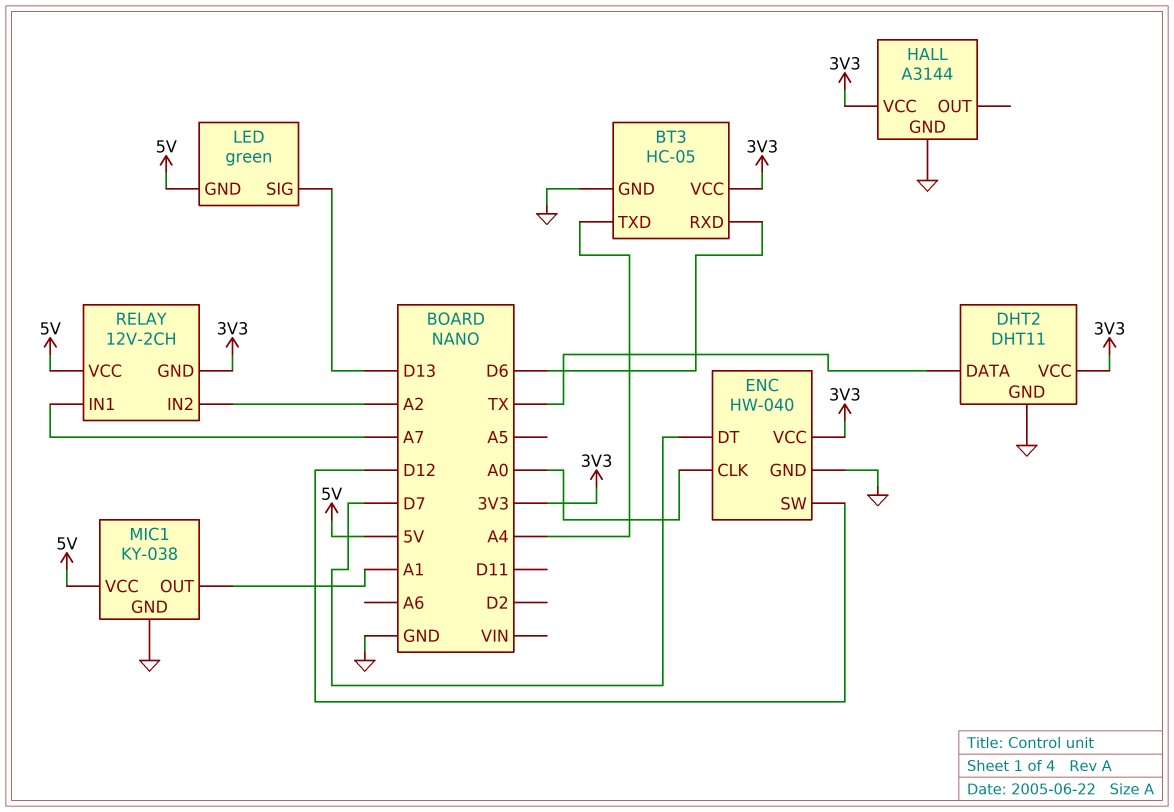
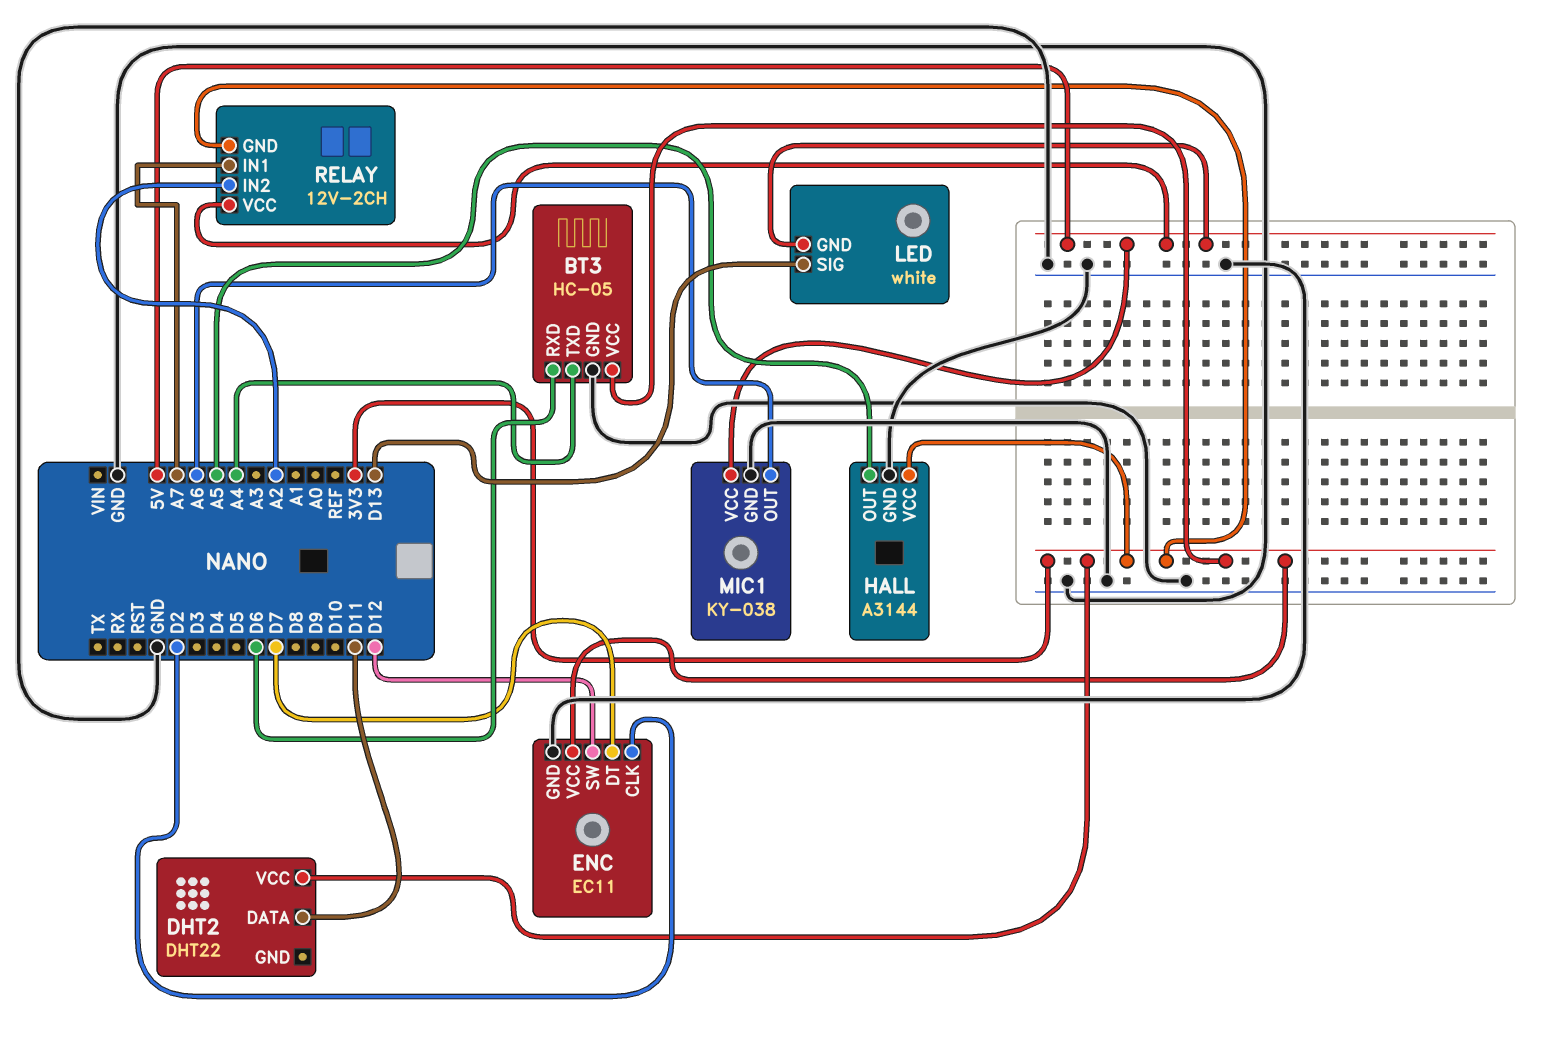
DHT2: DHT11 -> DHT22
DHT2 pin DATA: TX -> D11
DHT2 pin GND: GND -> none
ENC: HW-040 -> EC11
ENC pin CLK: A0 -> D2
HALL pin OUT: none -> A5
LED: green -> white
MIC1 pin OUT: A1 -> A6

